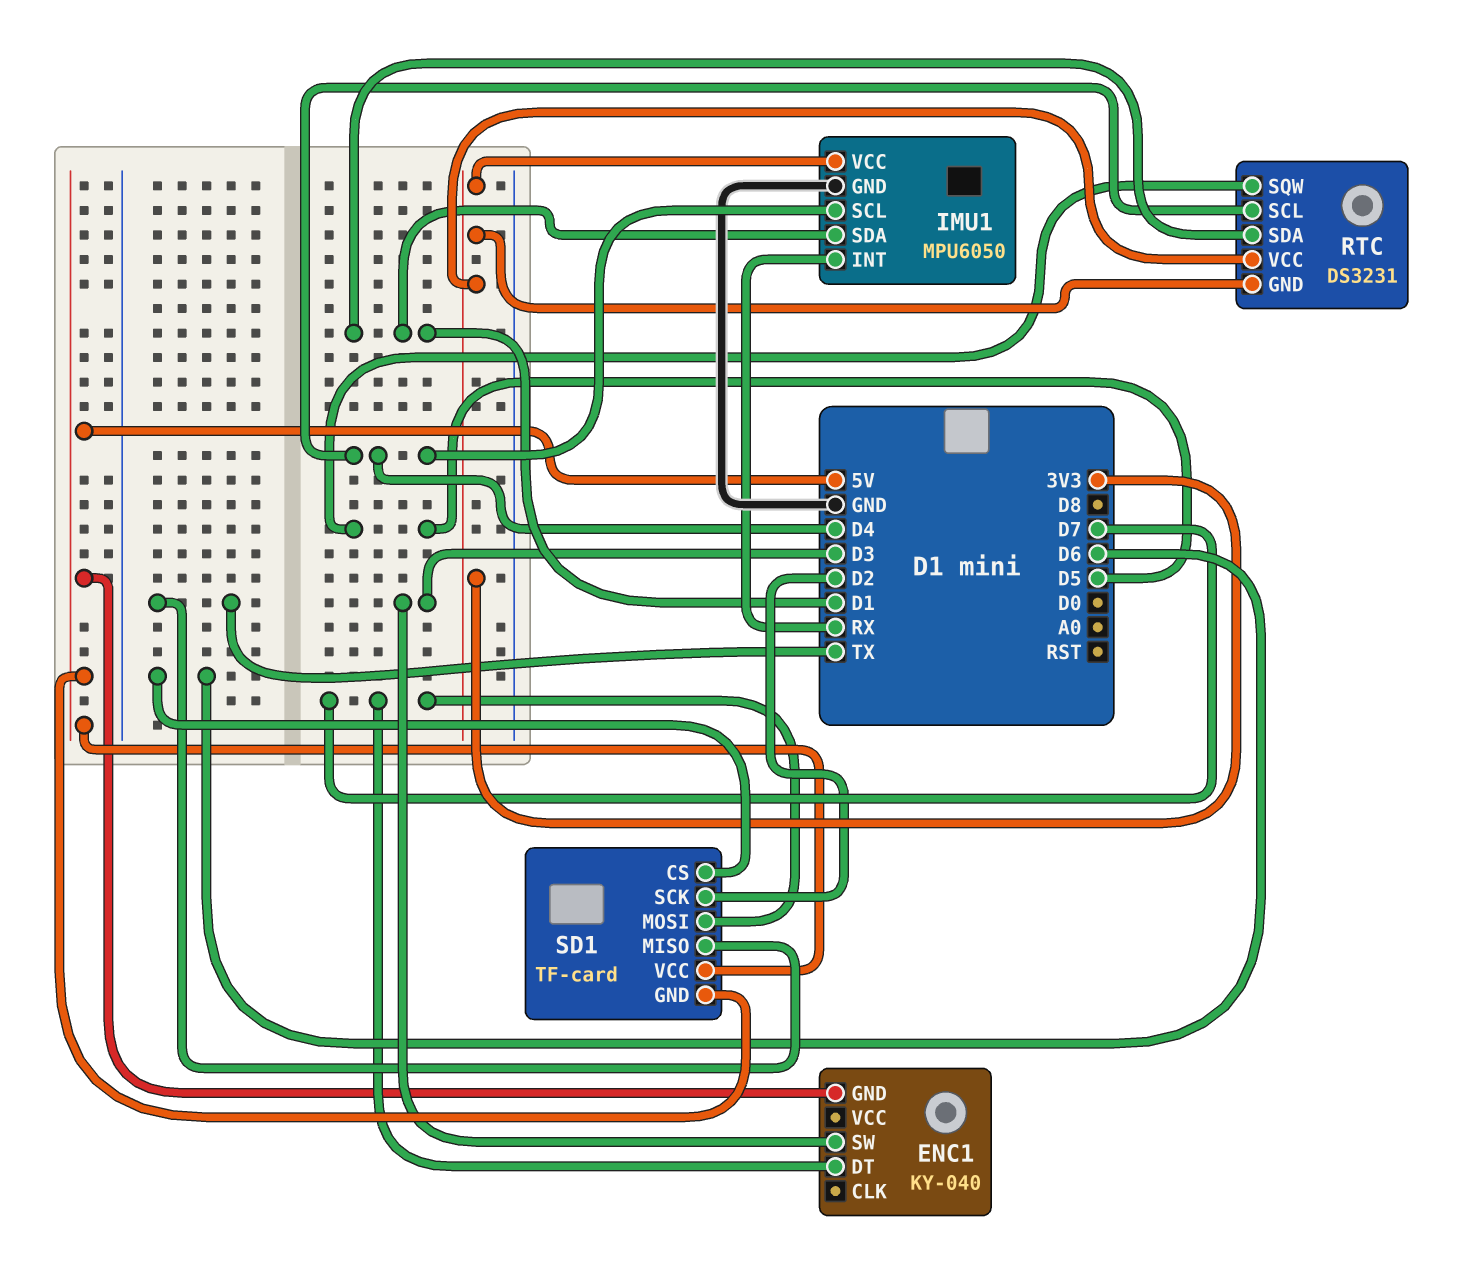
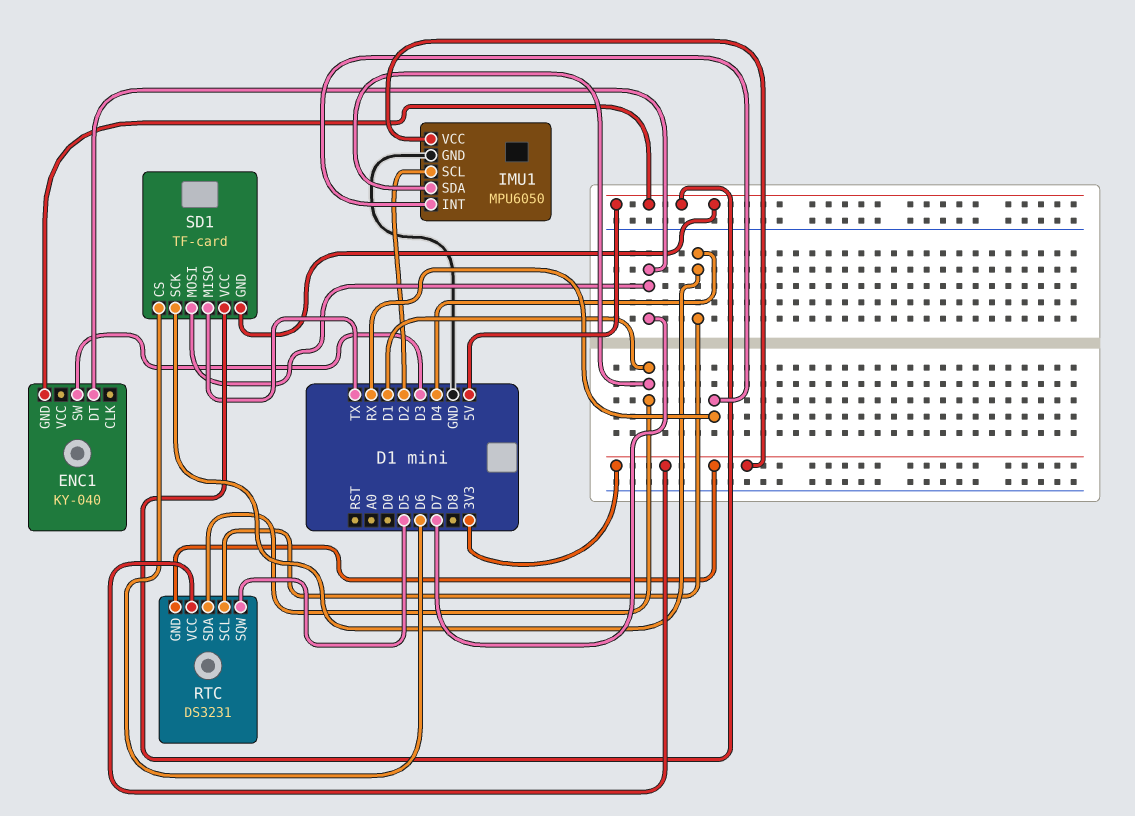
IMU1 pin SCL: D4 -> D2
SD1 pin SCK: D2 -> D4

